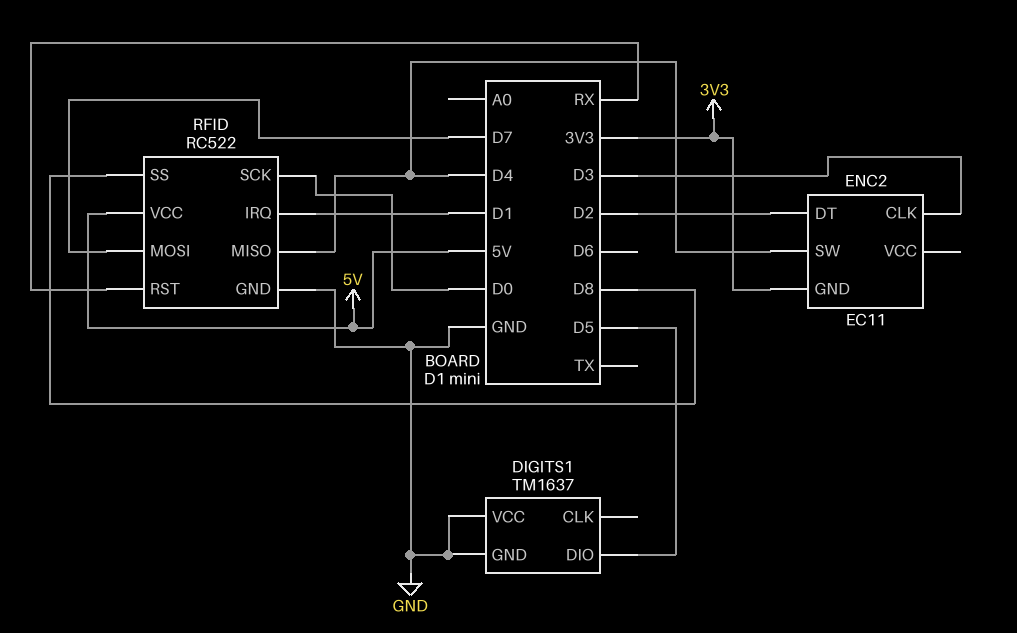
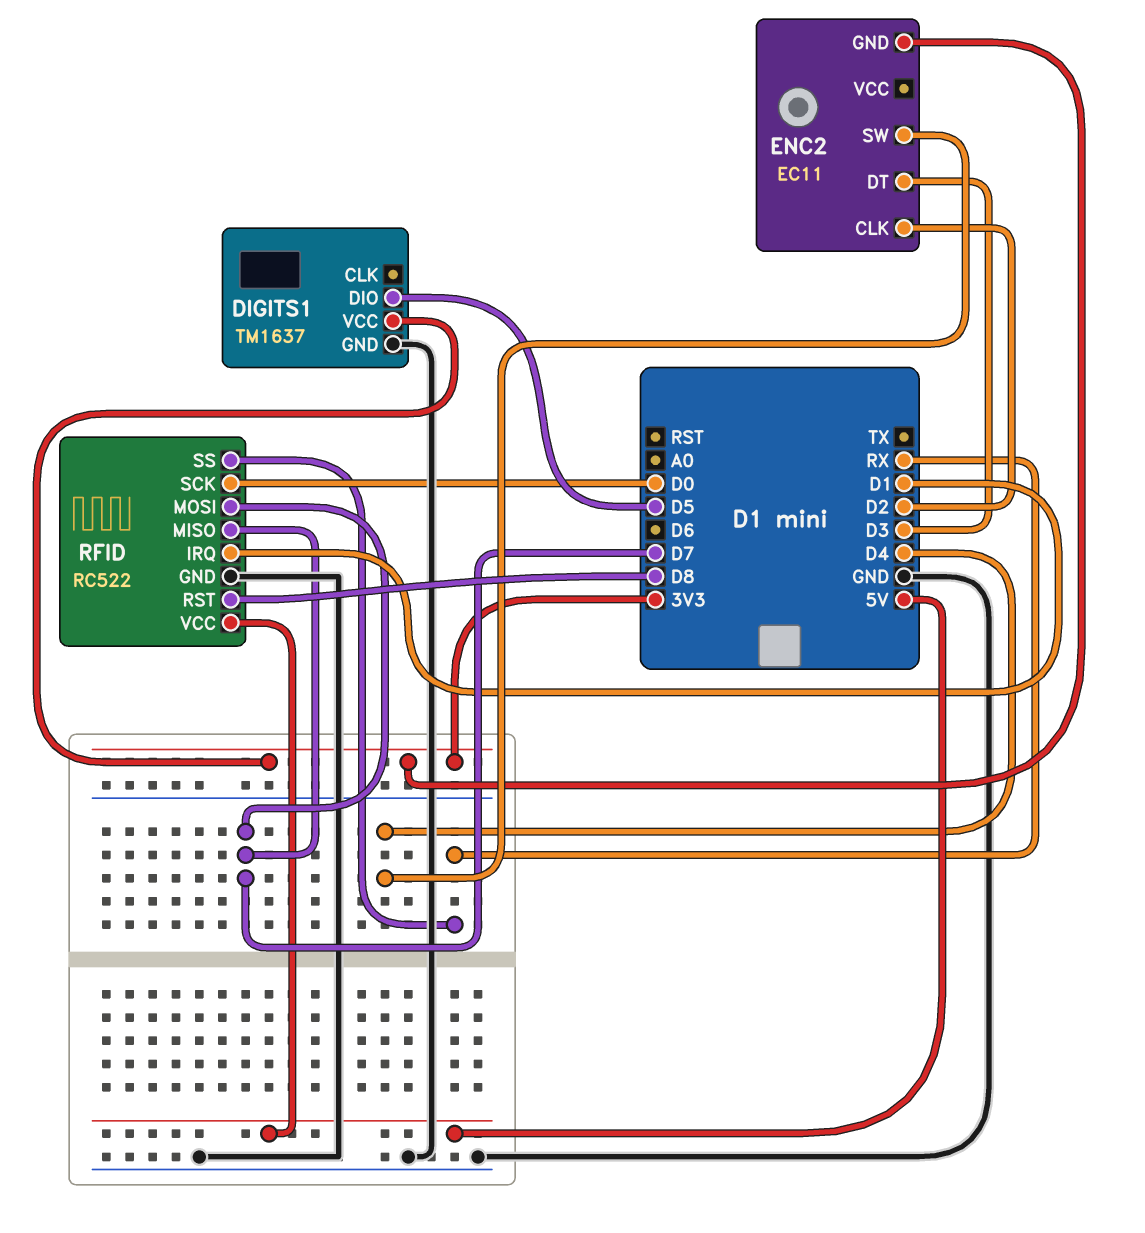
DIGITS1 pin VCC: GND -> 3V3
ENC2 pin CLK: D3 -> D2
ENC2 pin DT: D2 -> D3
RFID pin MISO: D4 -> D7
RFID pin RST: RX -> D8
RFID pin SS: D8 -> RX

